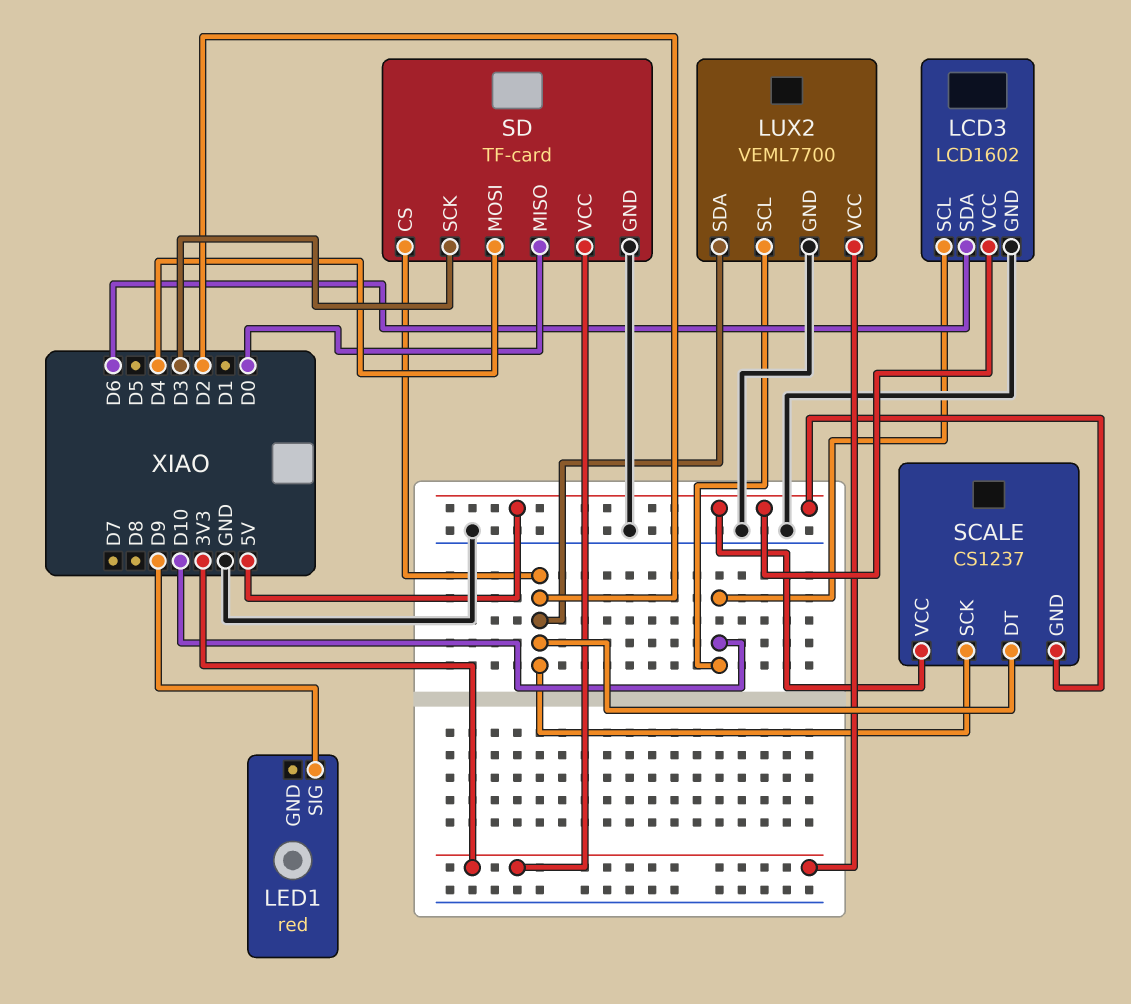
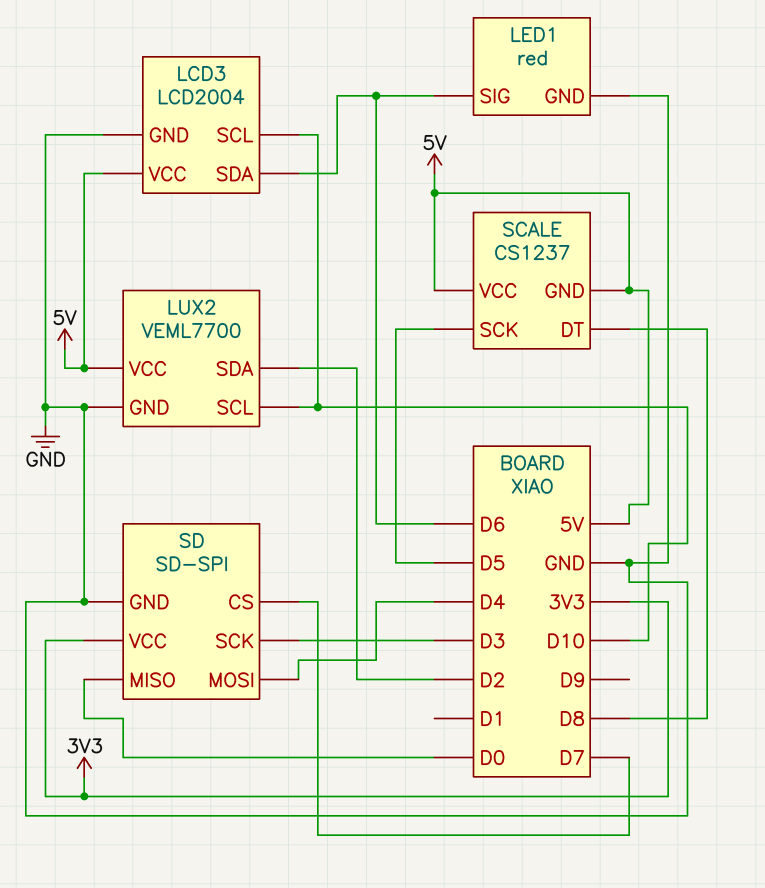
LCD3: LCD1602 -> LCD2004
LED1 pin GND: none -> GND
LED1 pin SIG: D9 -> D6
LUX2 pin VCC: 3V3 -> 5V
SCALE pin DT: D2 -> D8
SCALE pin SCK: D2 -> D5
SD: TF-card -> SD-SPI
SD pin CS: D2 -> D7

